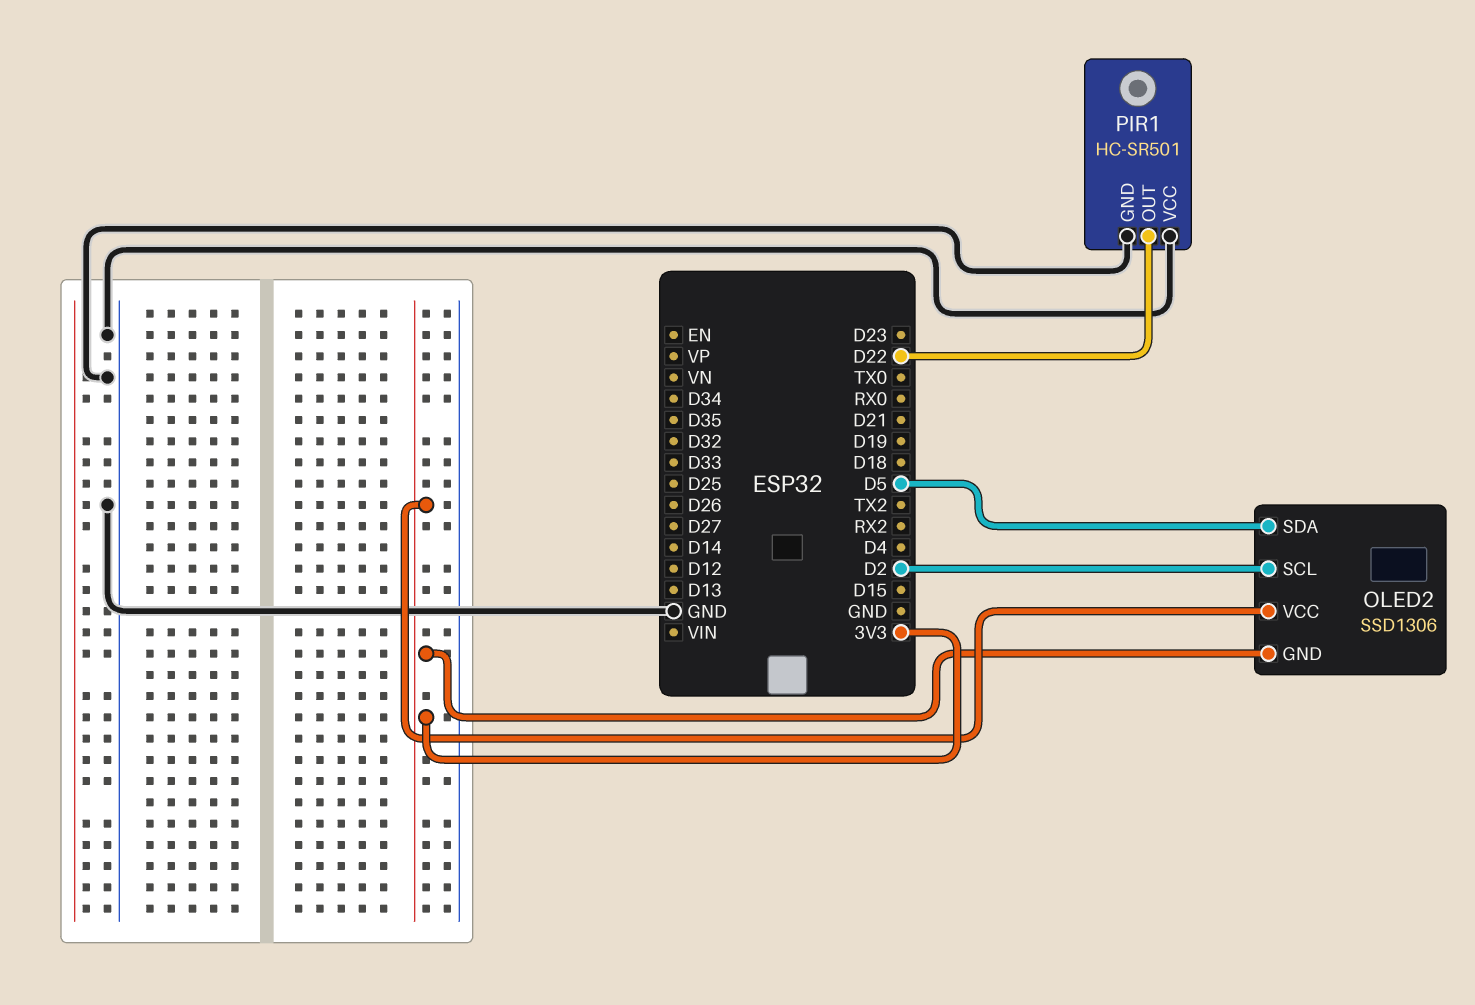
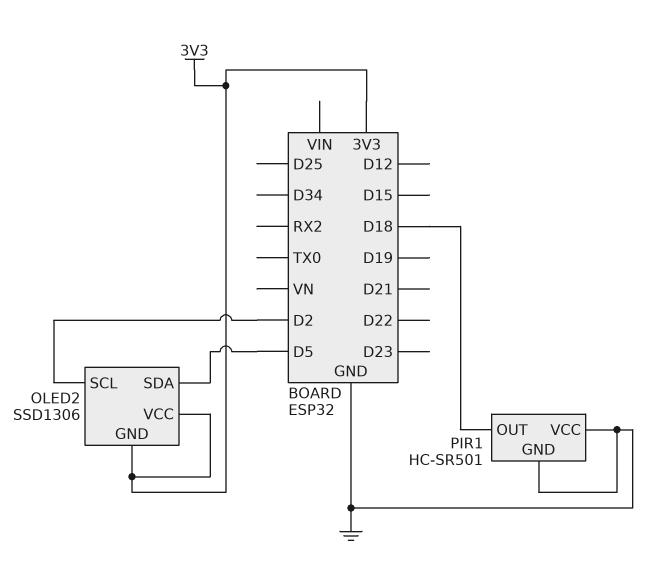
PIR1 pin OUT: D22 -> D18

